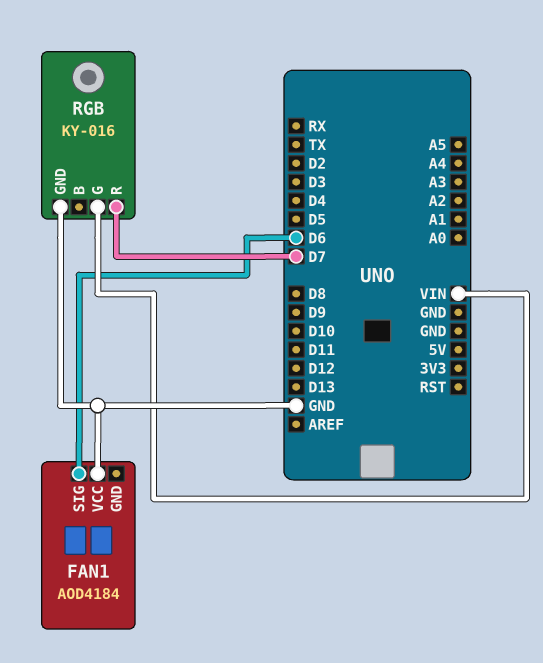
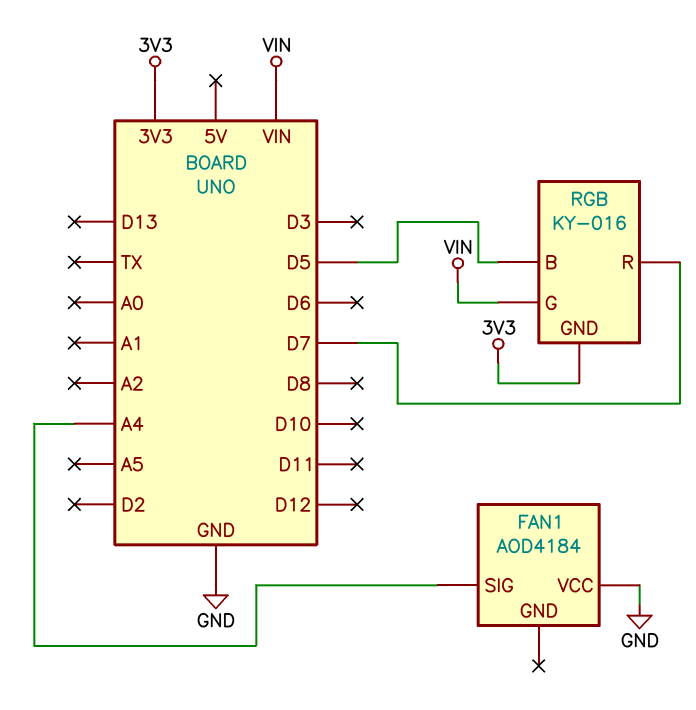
FAN1 pin SIG: D6 -> A4
RGB pin B: none -> D5
RGB pin GND: GND -> 3V3

